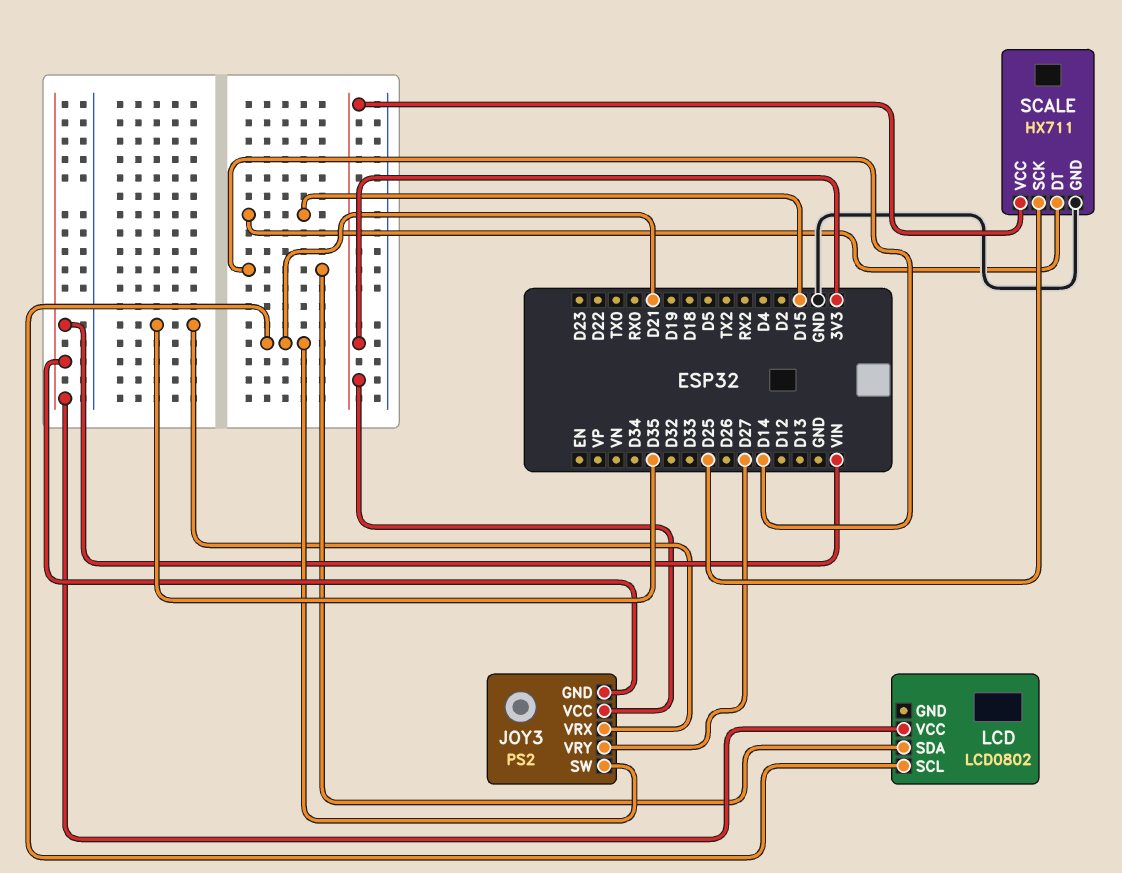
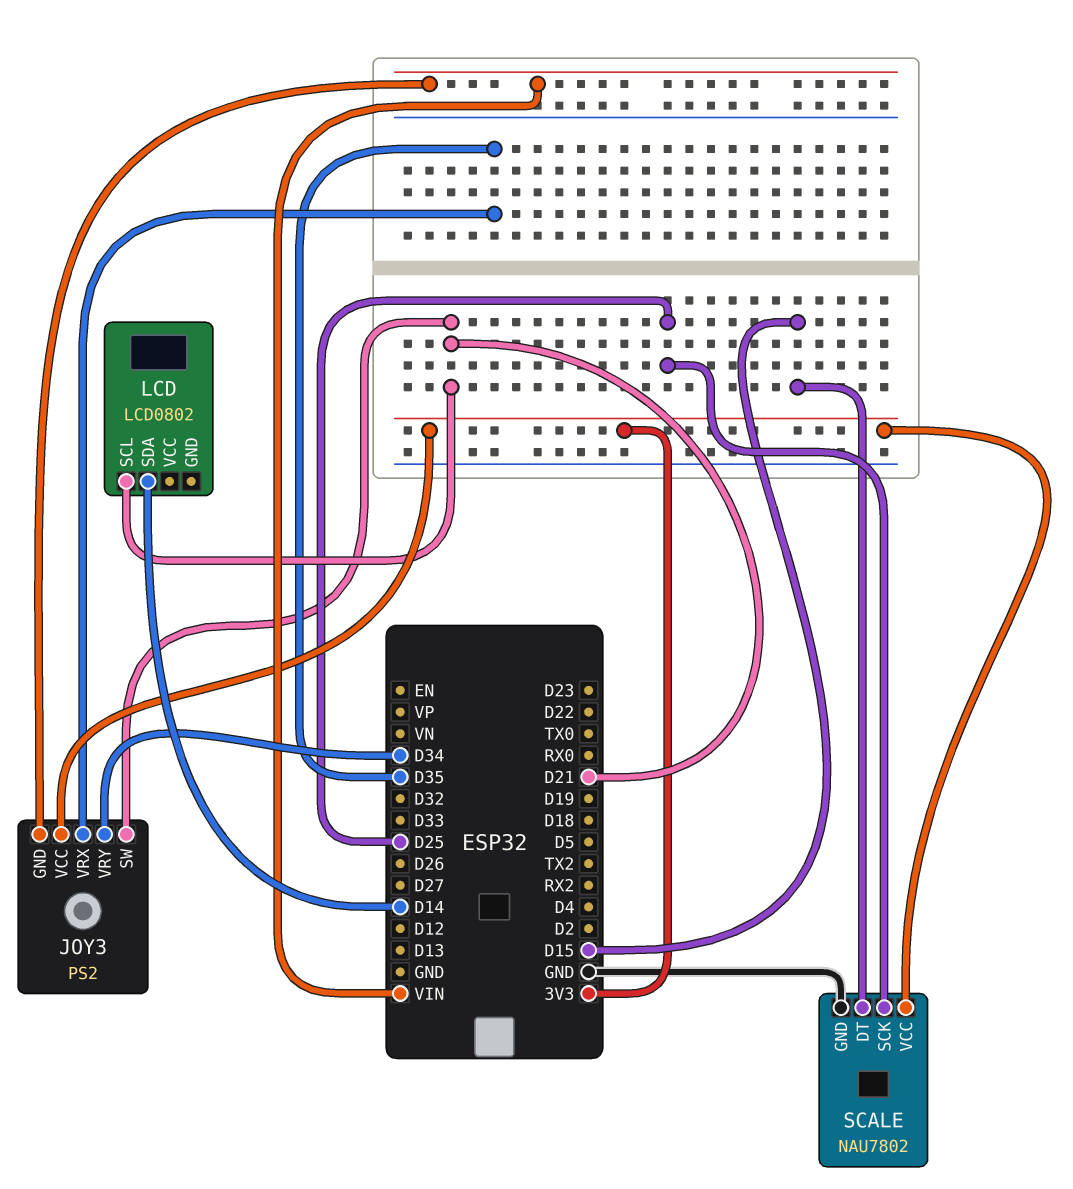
JOY3 pin VRY: D27 -> D34
LCD pin VCC: VIN -> none
SCALE: HX711 -> NAU7802

